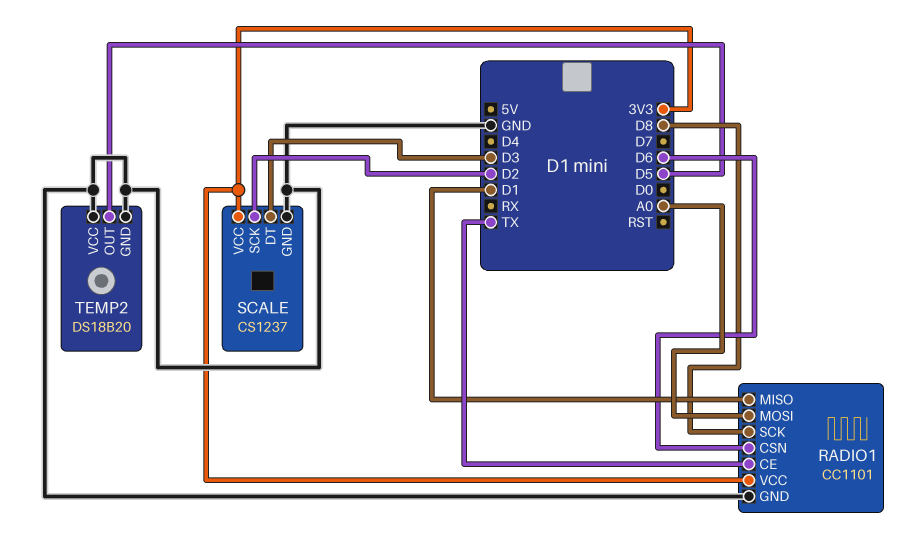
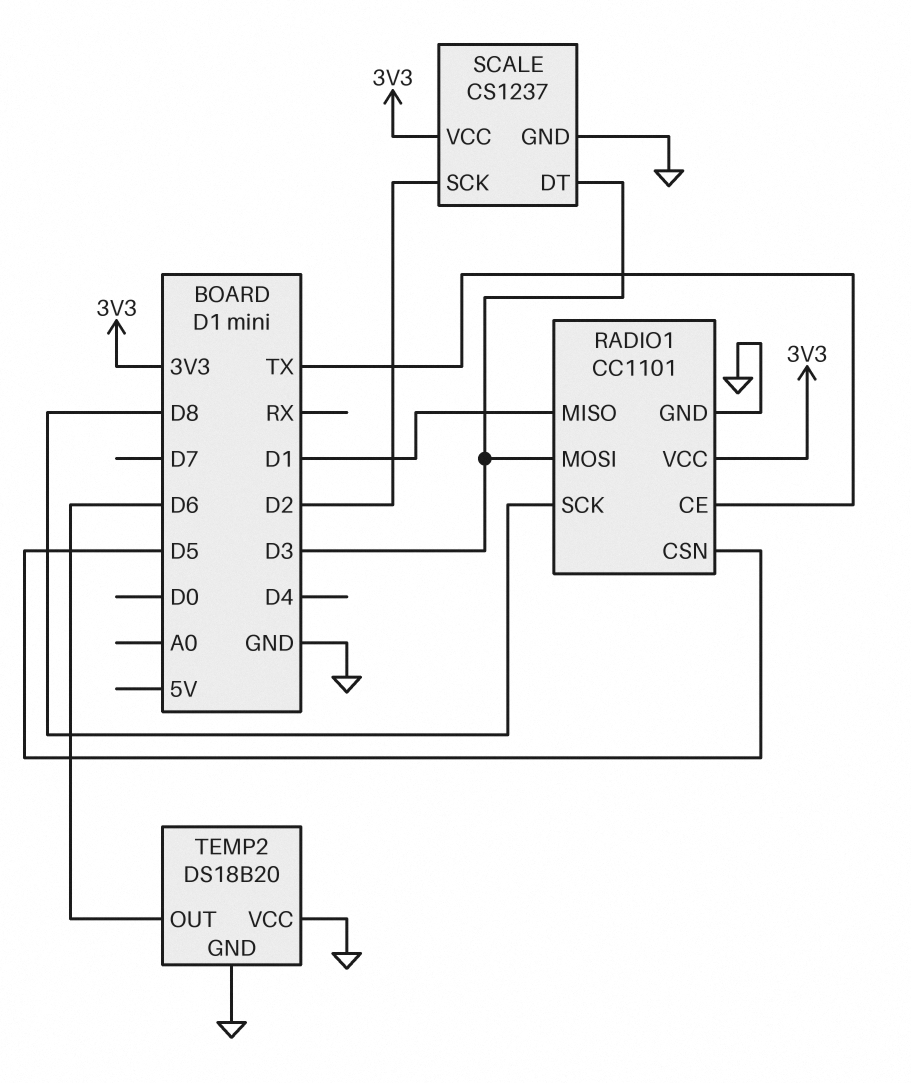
RADIO1 pin CSN: D6 -> D5
RADIO1 pin MOSI: A0 -> D3
TEMP2 pin OUT: D5 -> D6

